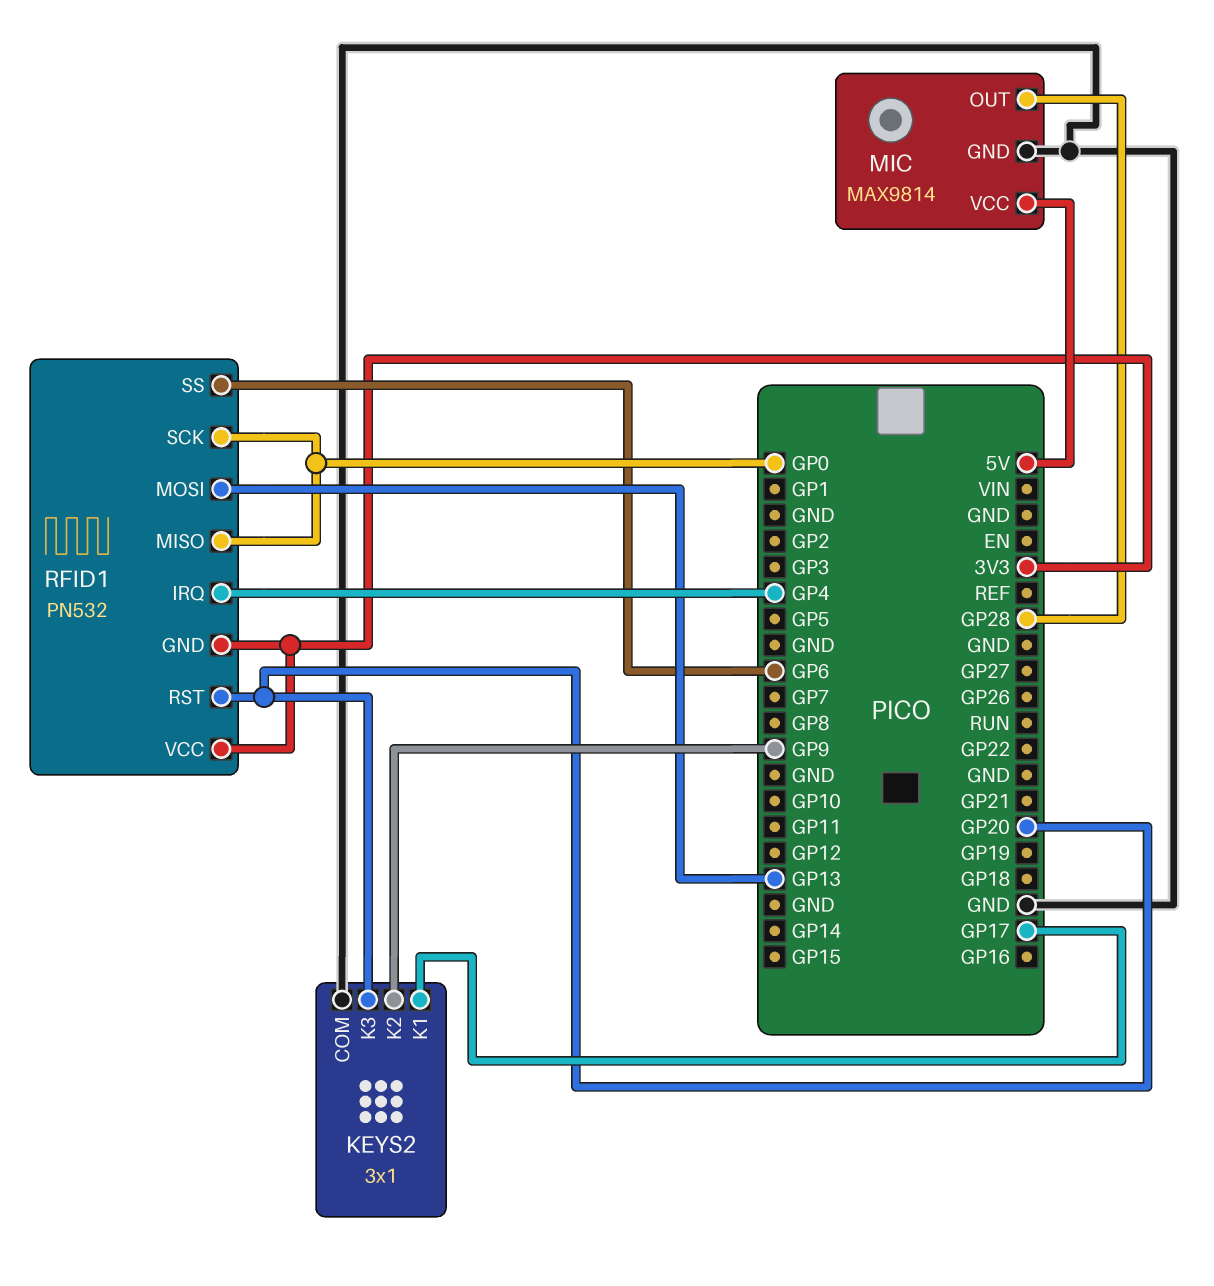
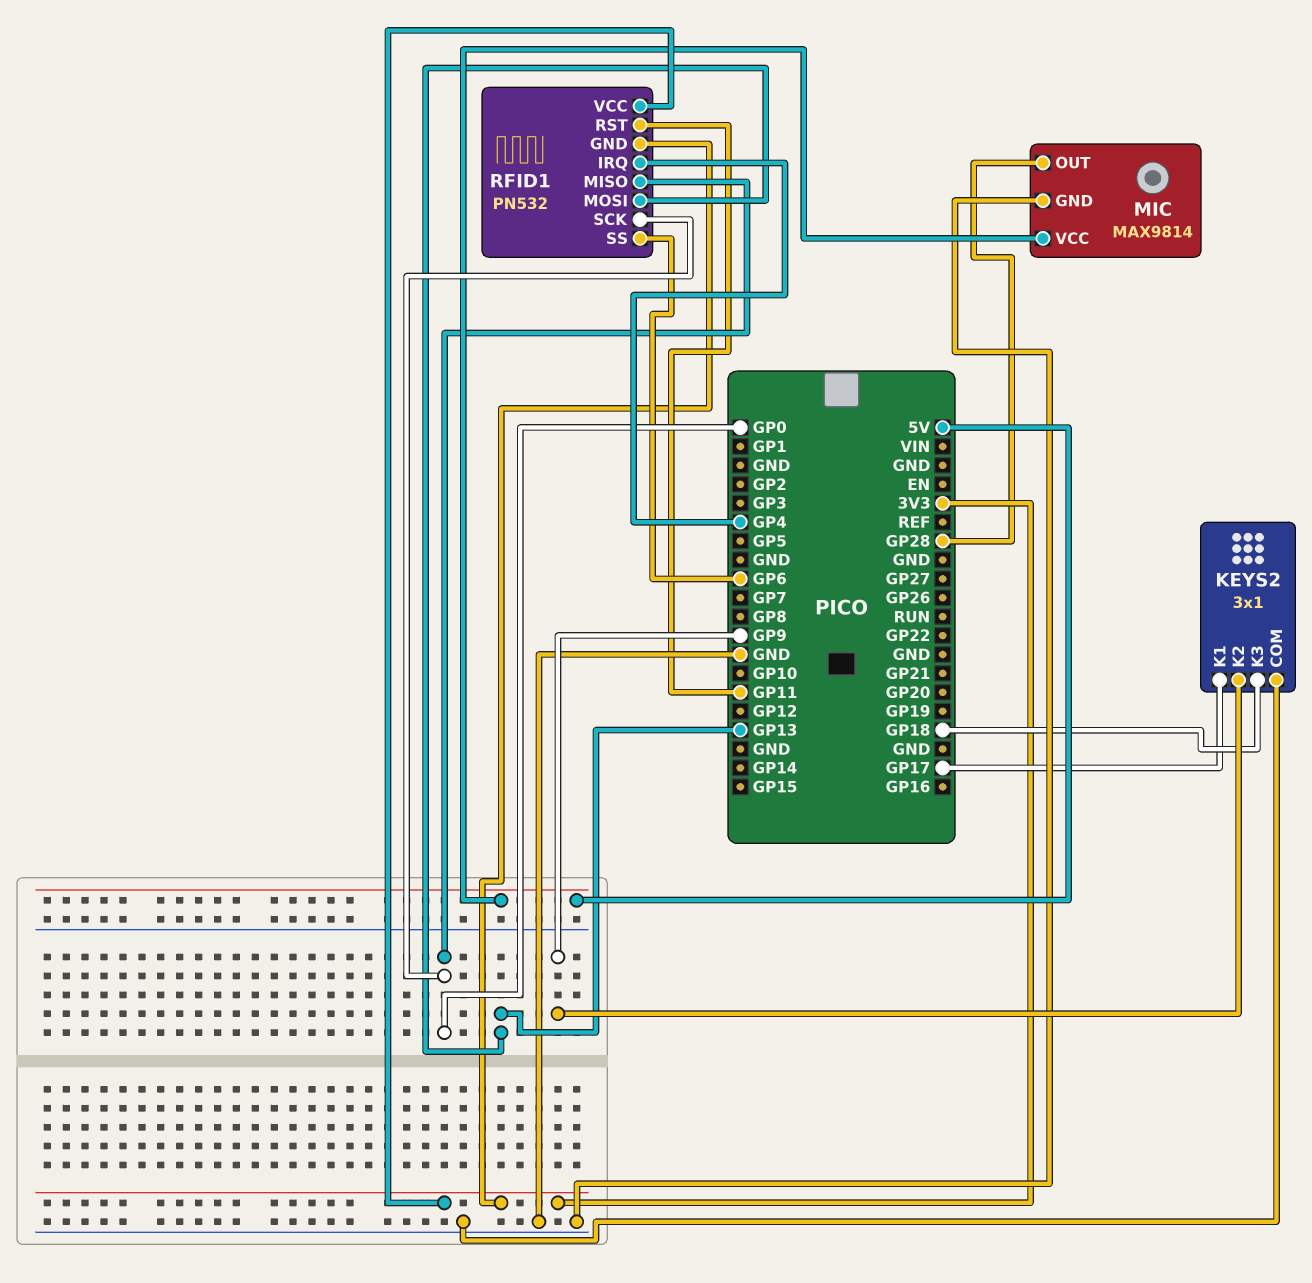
KEYS2 pin K3: GP20 -> GP18
RFID1 pin RST: GP20 -> GP11

